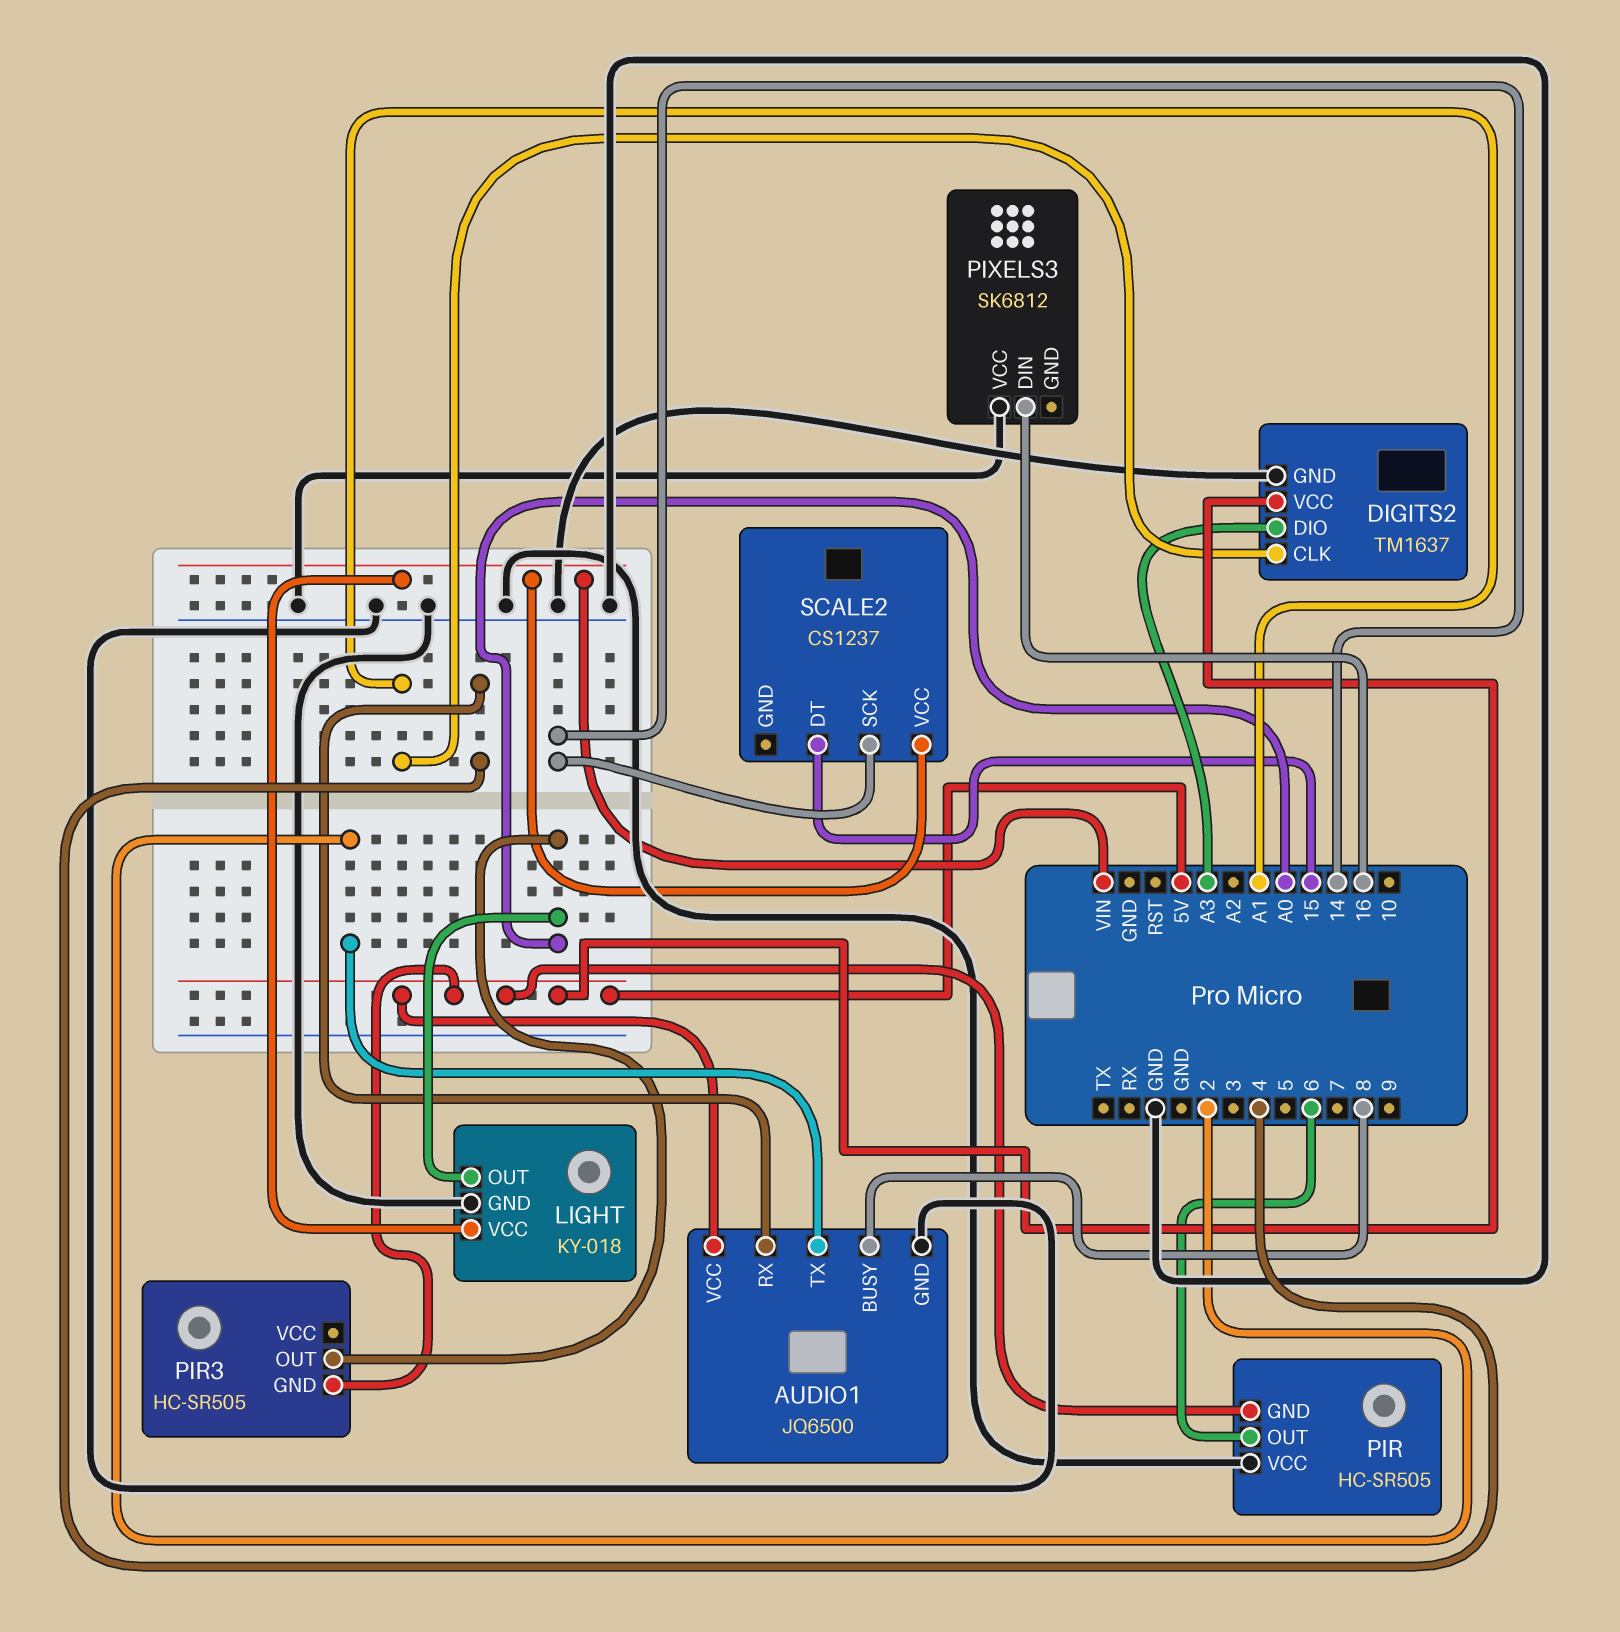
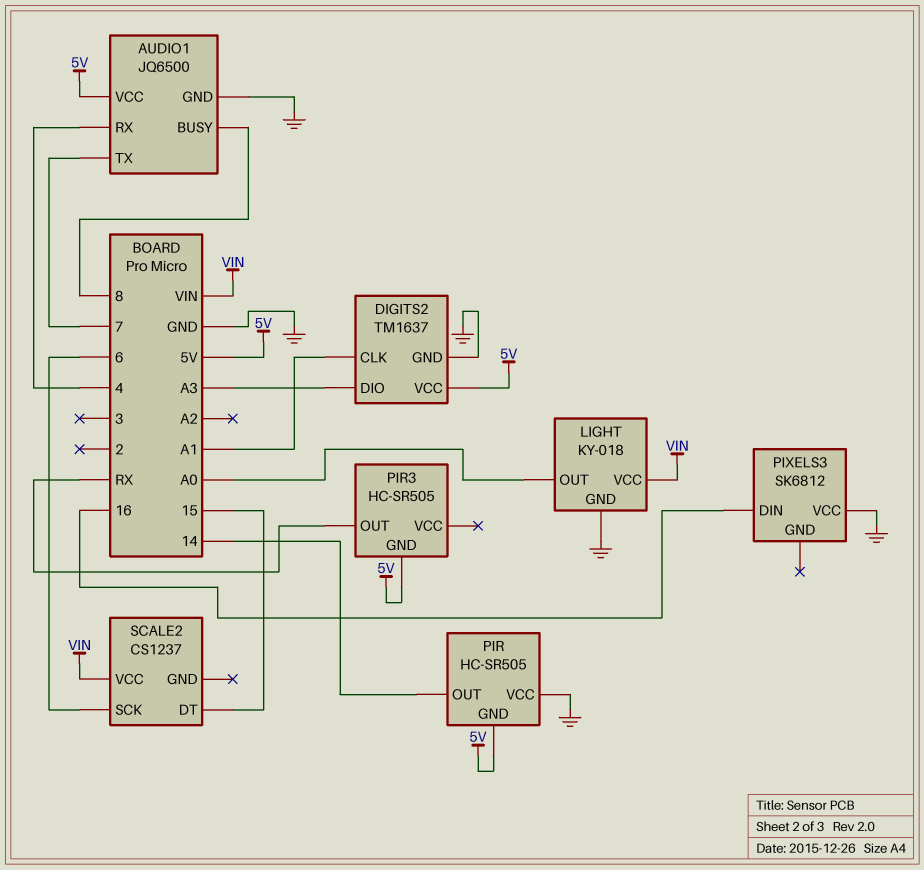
AUDIO1 pin TX: 2 -> 7
PIR pin OUT: 6 -> 14
PIR3 pin OUT: A0 -> RX
SCALE2 pin SCK: 14 -> 6

